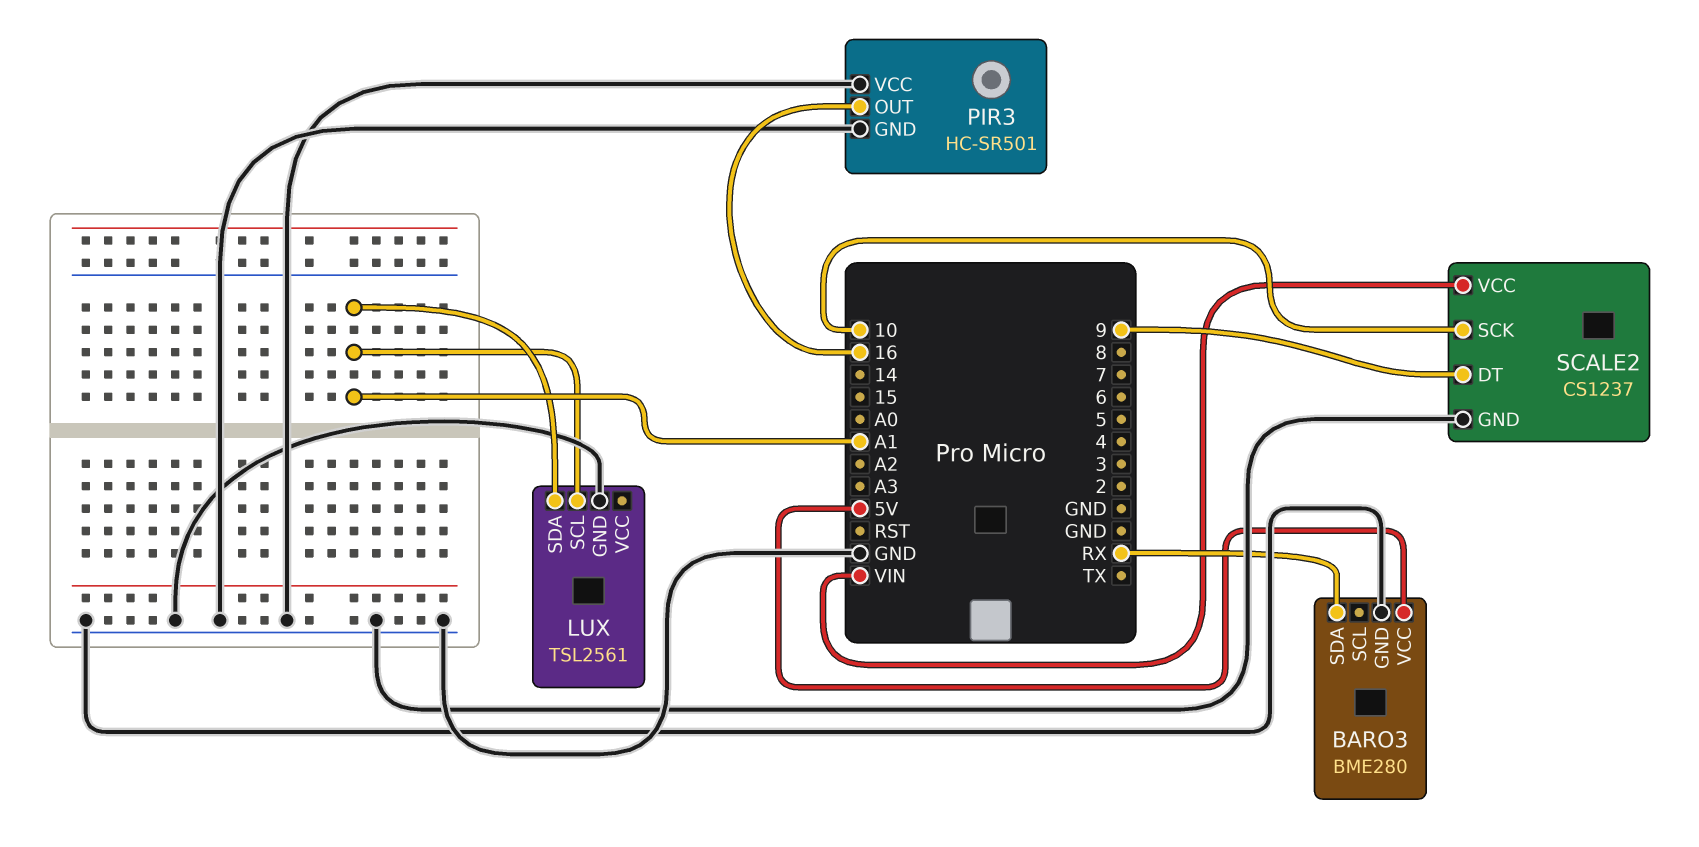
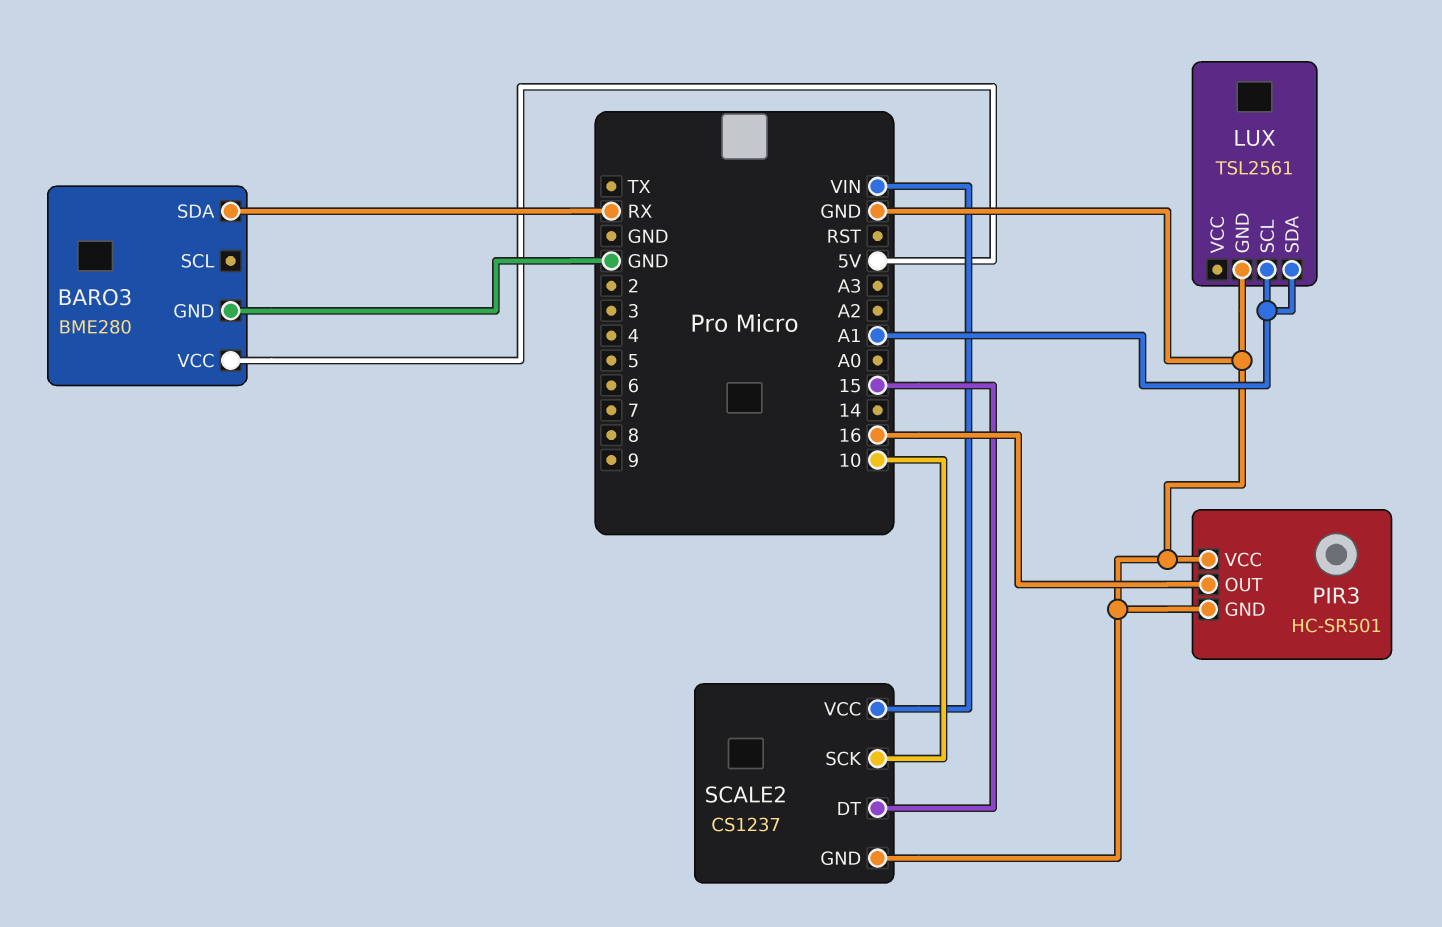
SCALE2 pin DT: 9 -> 15

